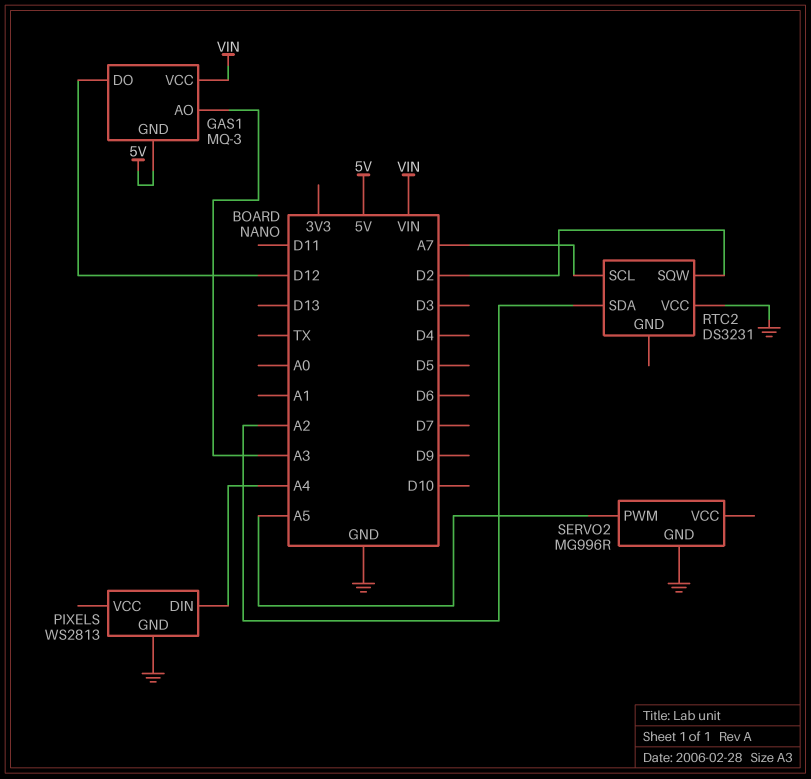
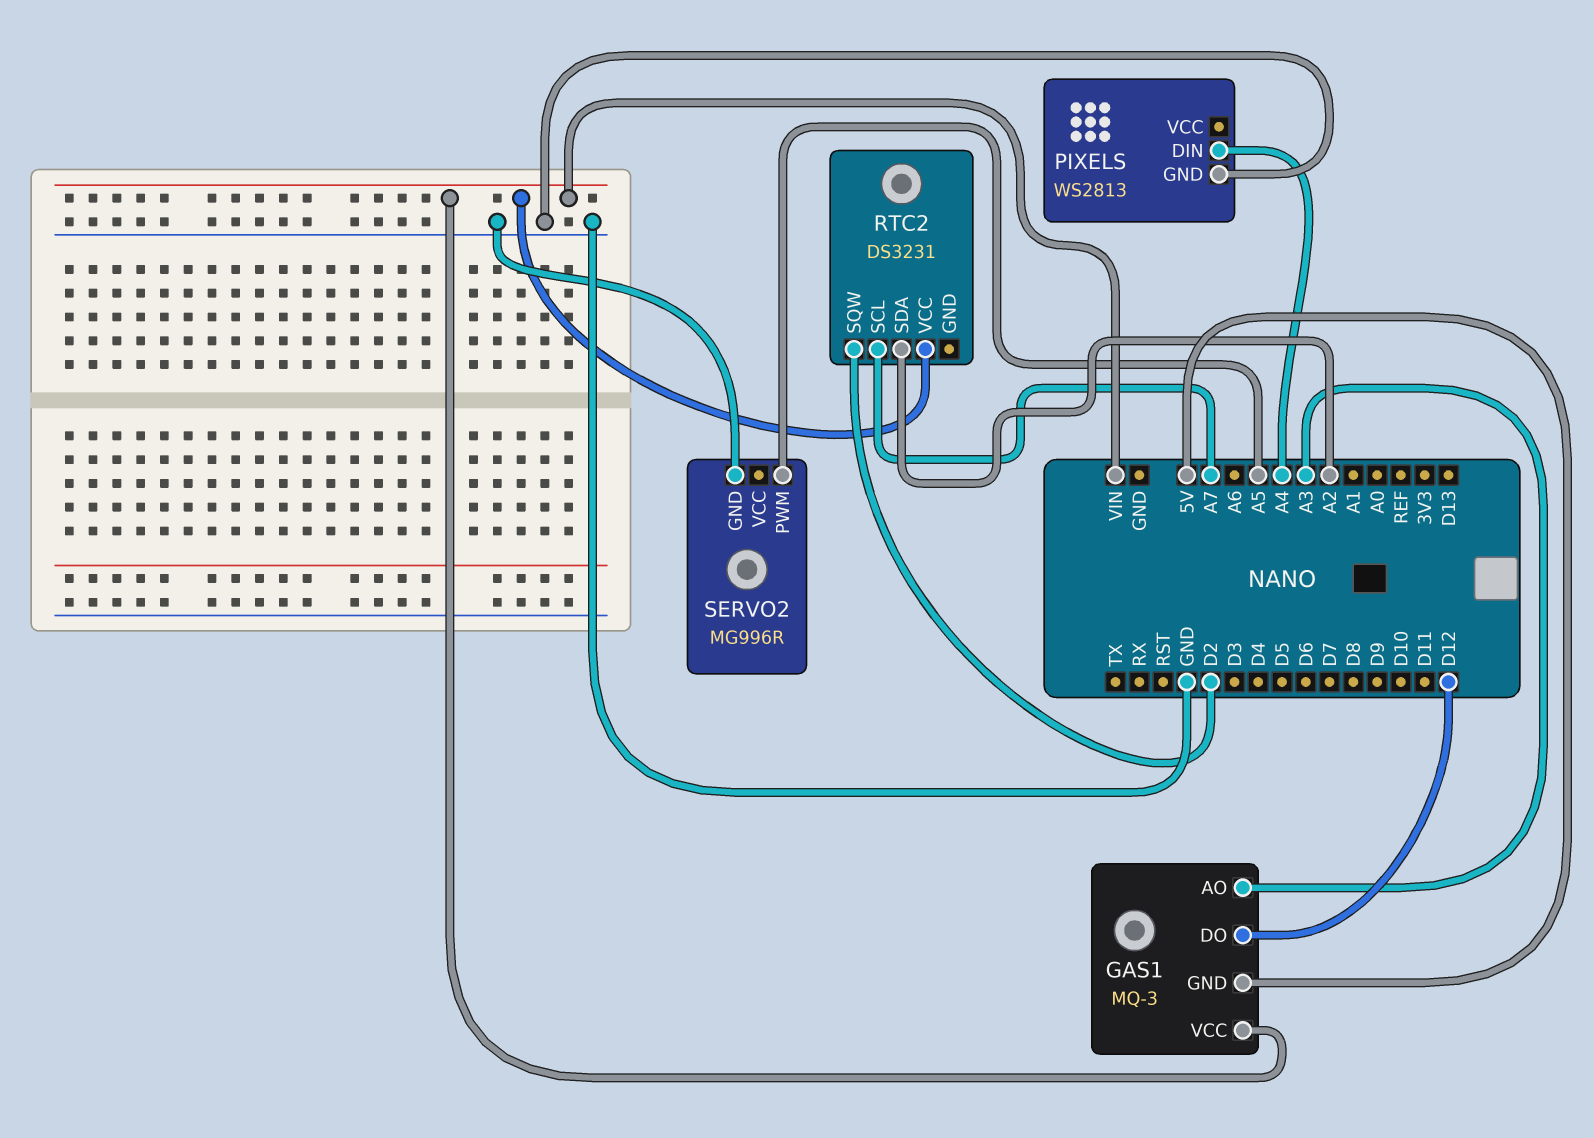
RTC2 pin VCC: GND -> VIN

